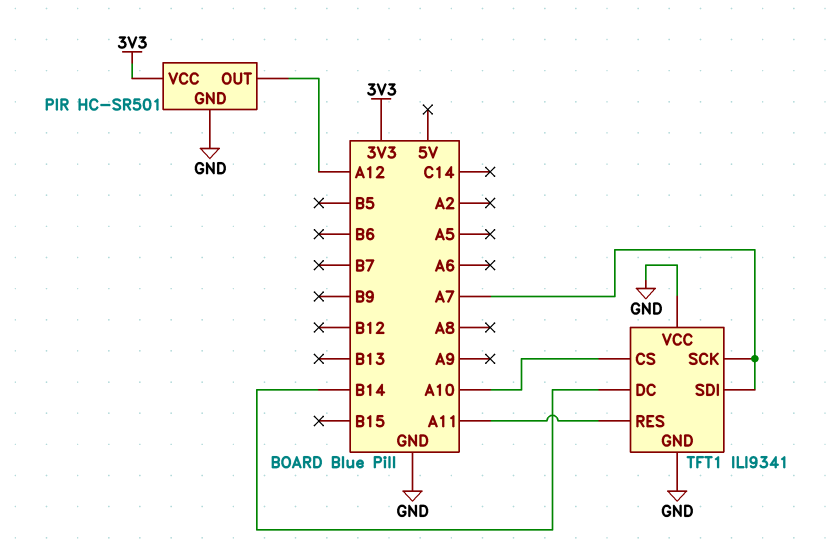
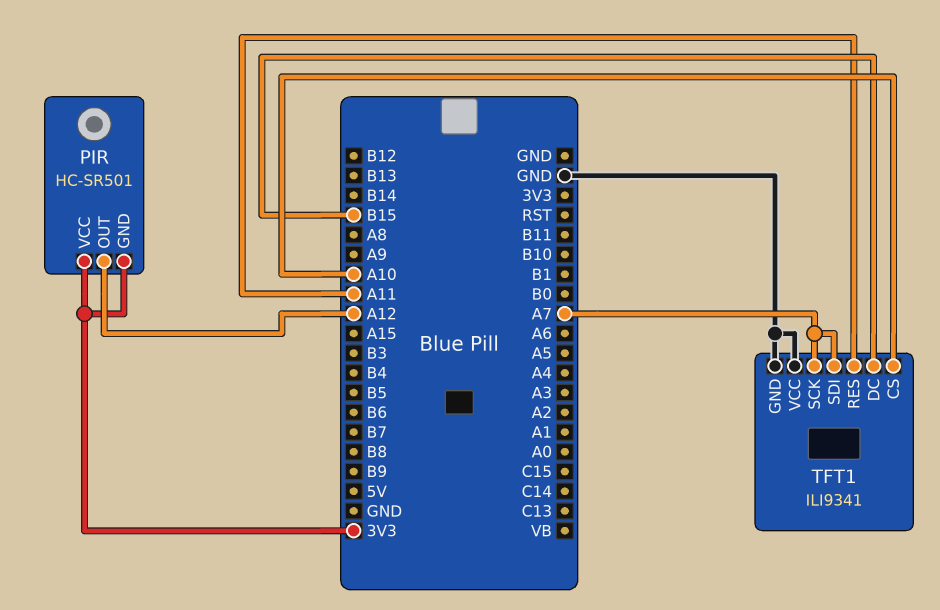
PIR pin GND: GND -> 3V3
TFT1 pin DC: B14 -> B15

